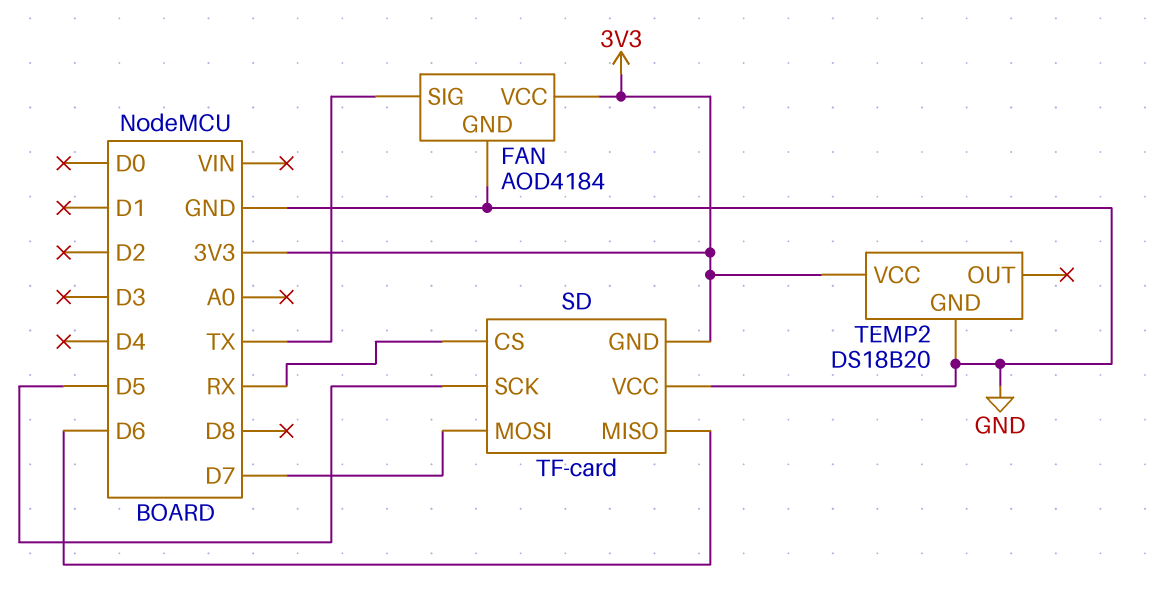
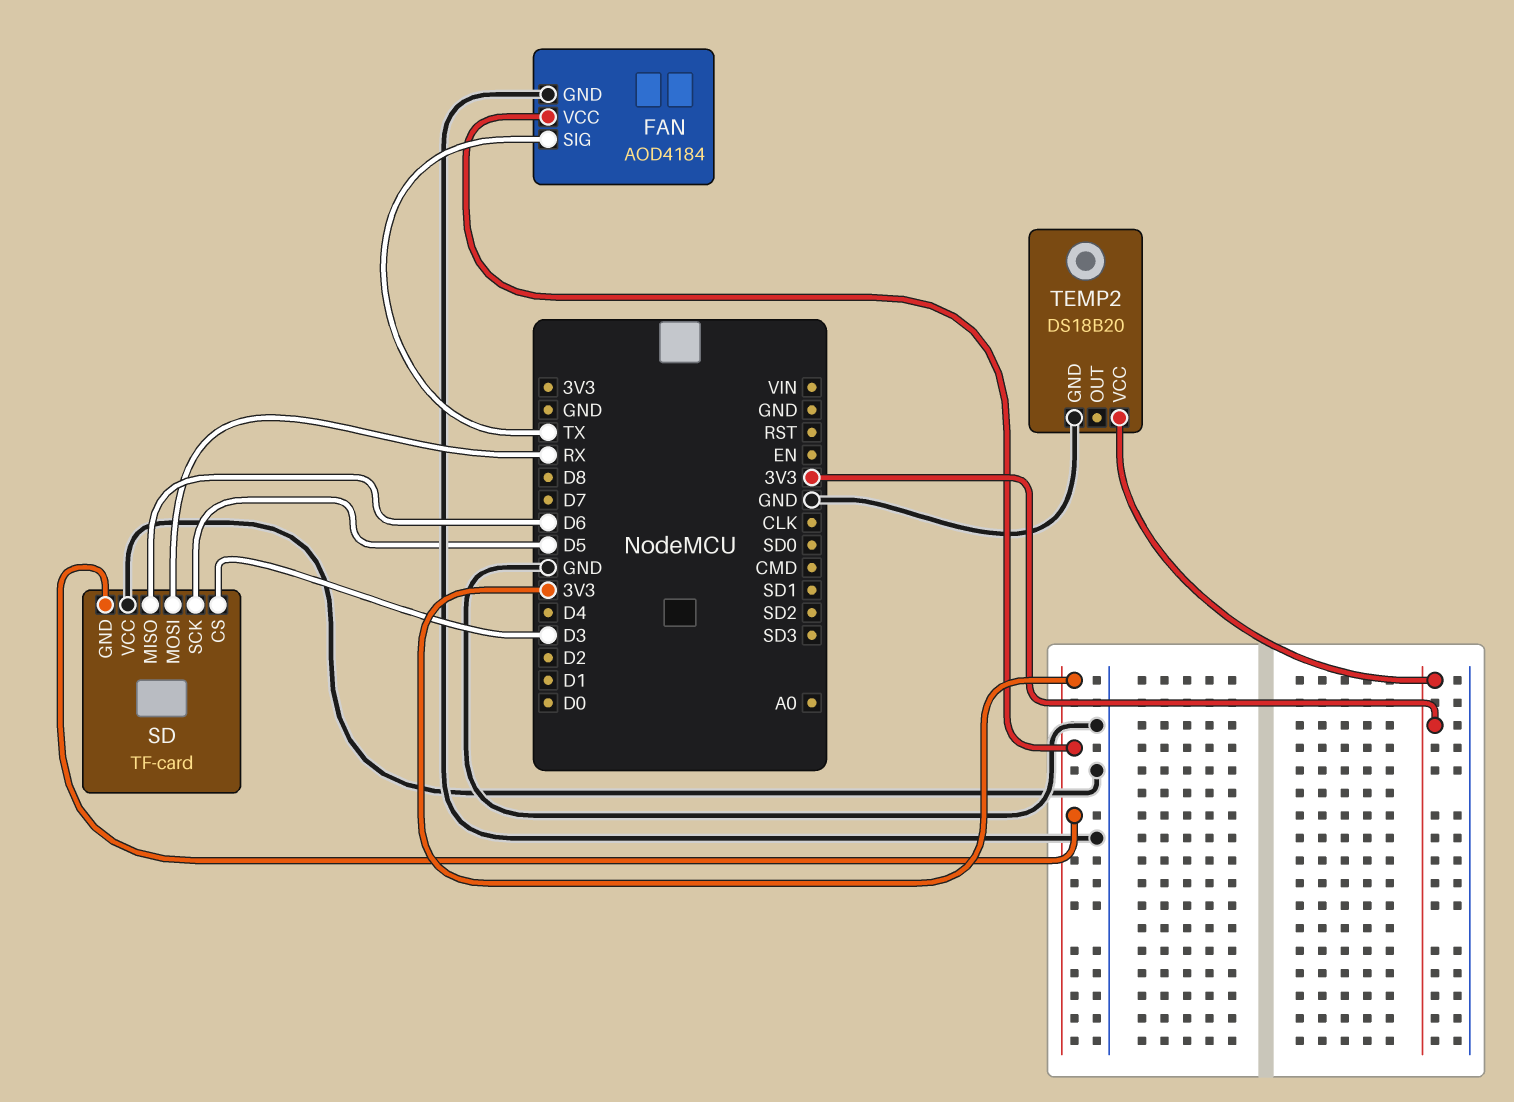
SD pin CS: RX -> D3
SD pin MOSI: D7 -> RX

